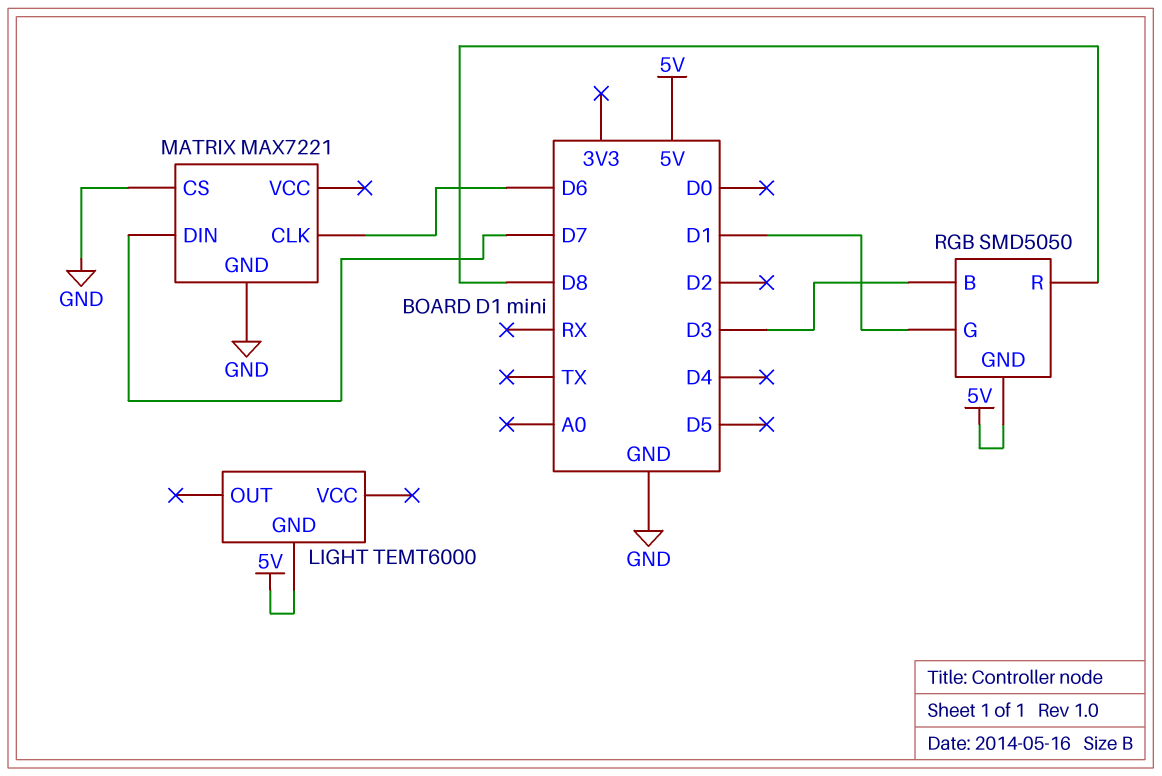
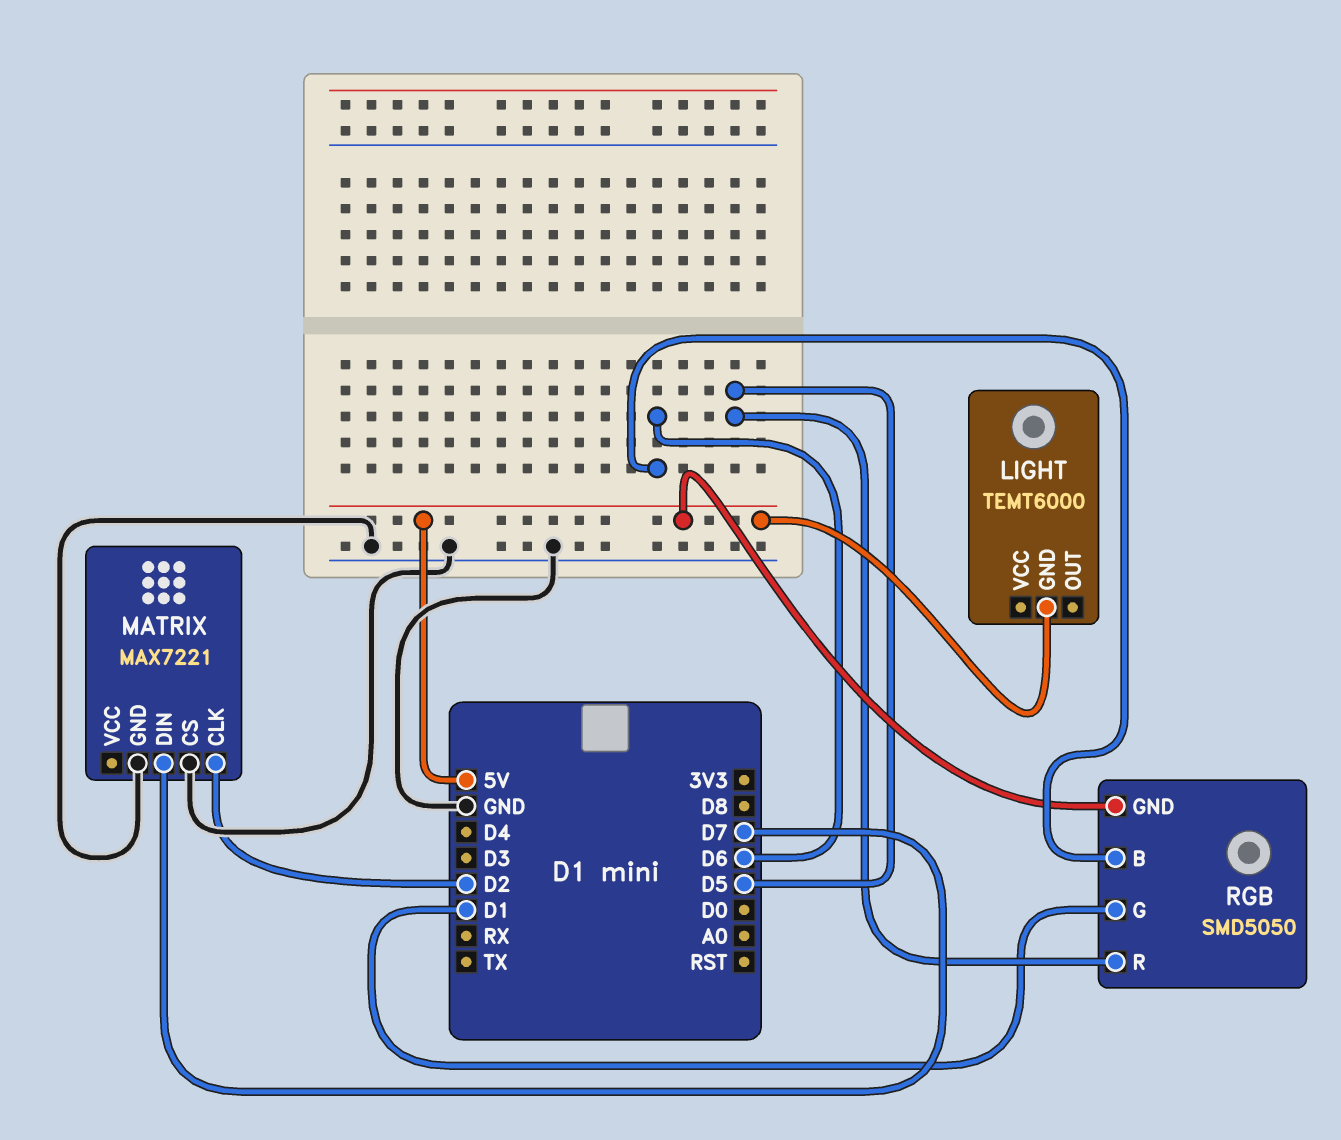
MATRIX pin CLK: D6 -> D2
RGB pin B: D3 -> D6
RGB pin R: D8 -> D5

